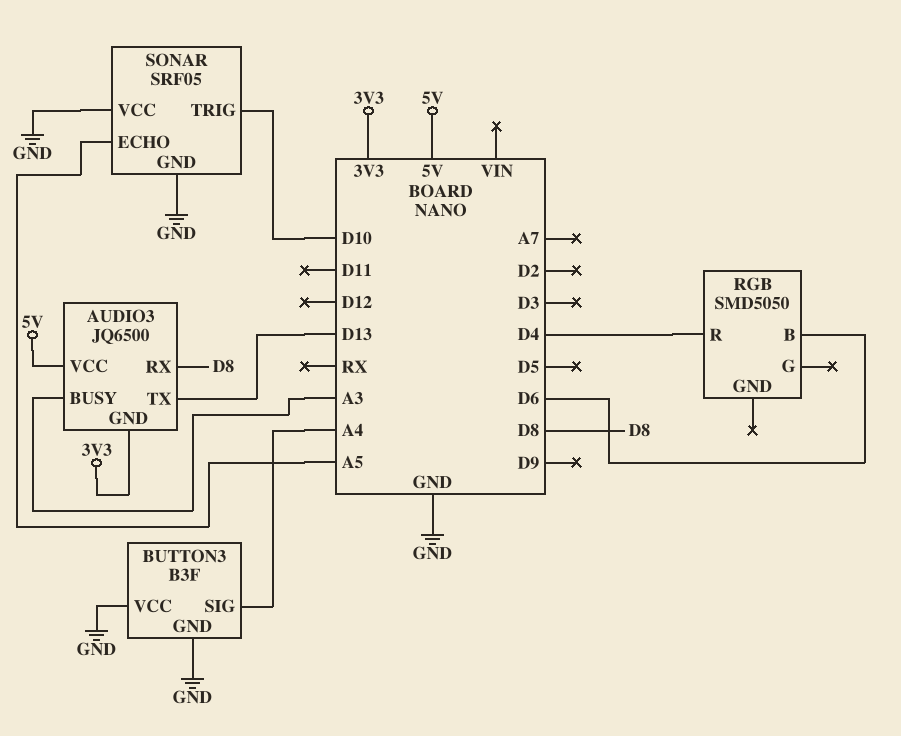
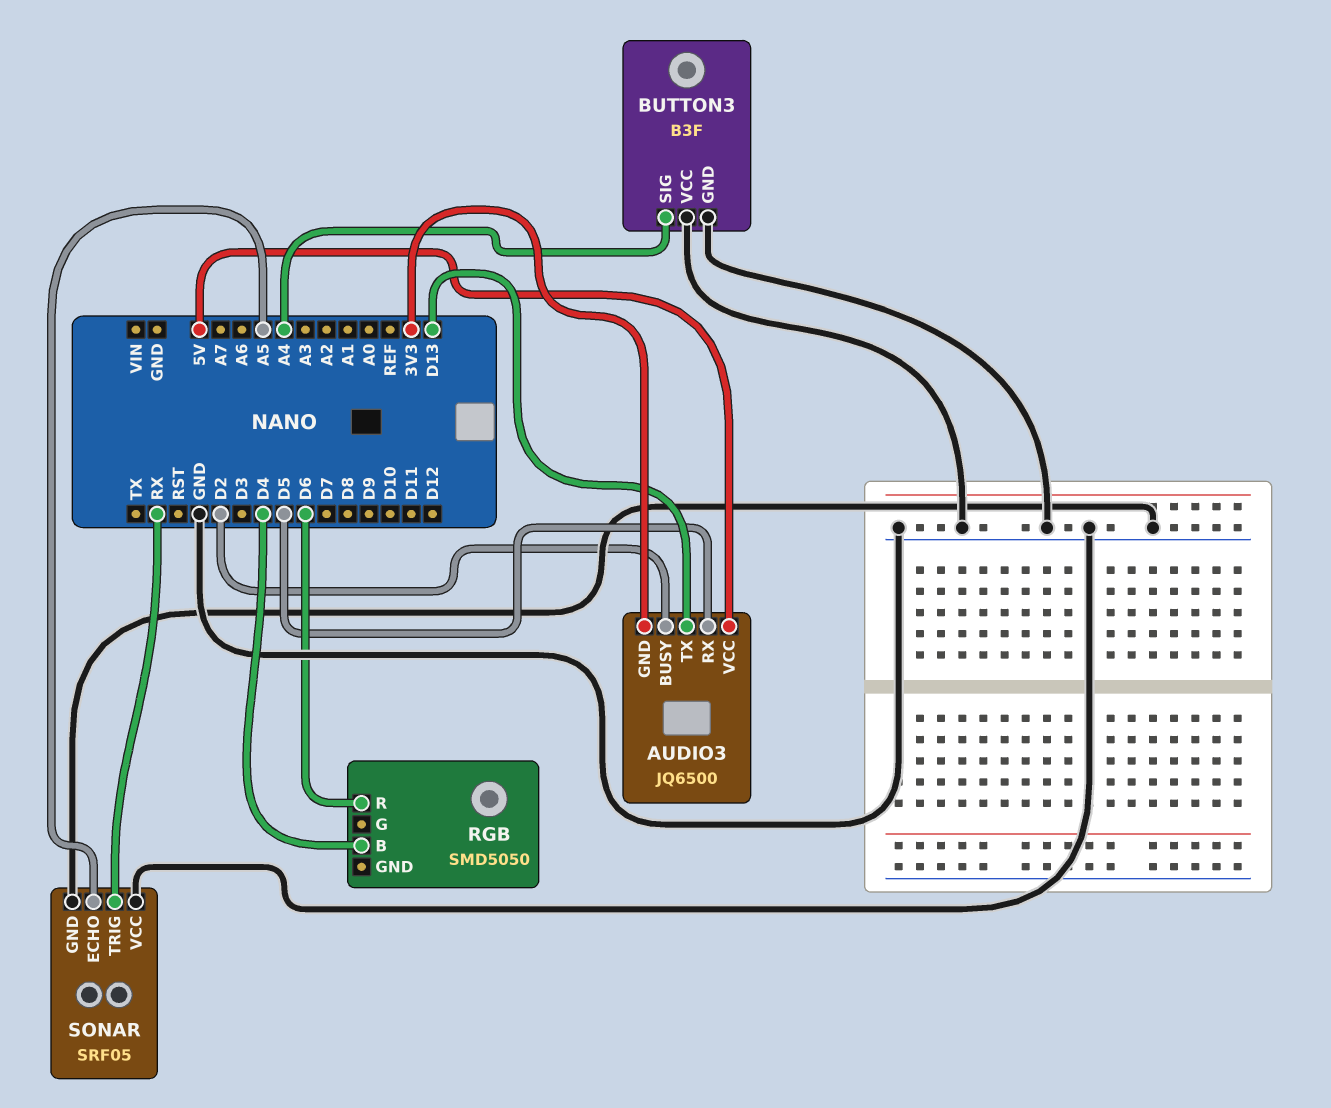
AUDIO3 pin BUSY: A3 -> D2
AUDIO3 pin RX: D8 -> D5
RGB pin B: D6 -> D4
RGB pin R: D4 -> D6
SONAR pin TRIG: D10 -> RX

